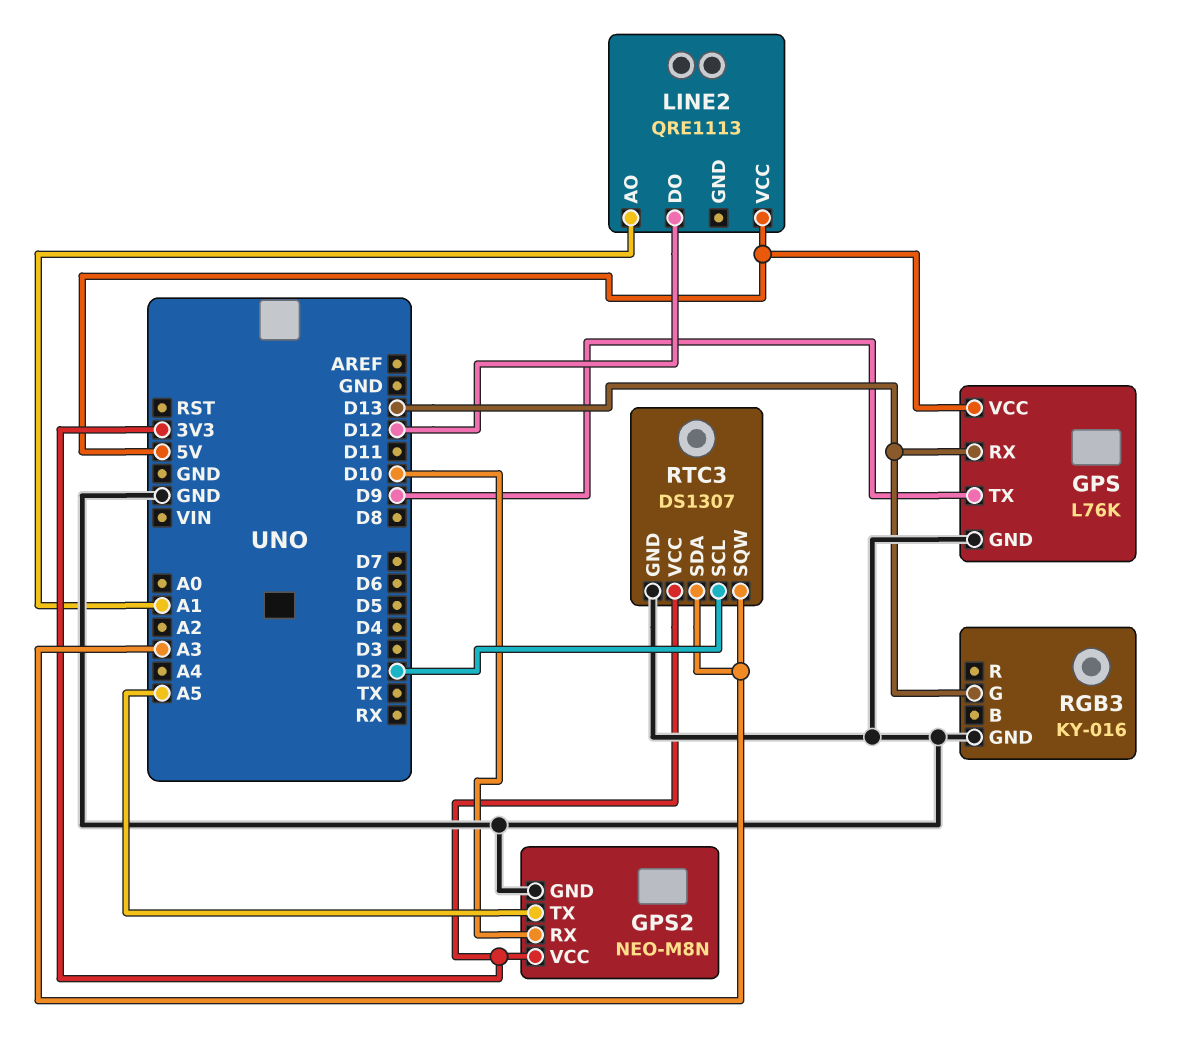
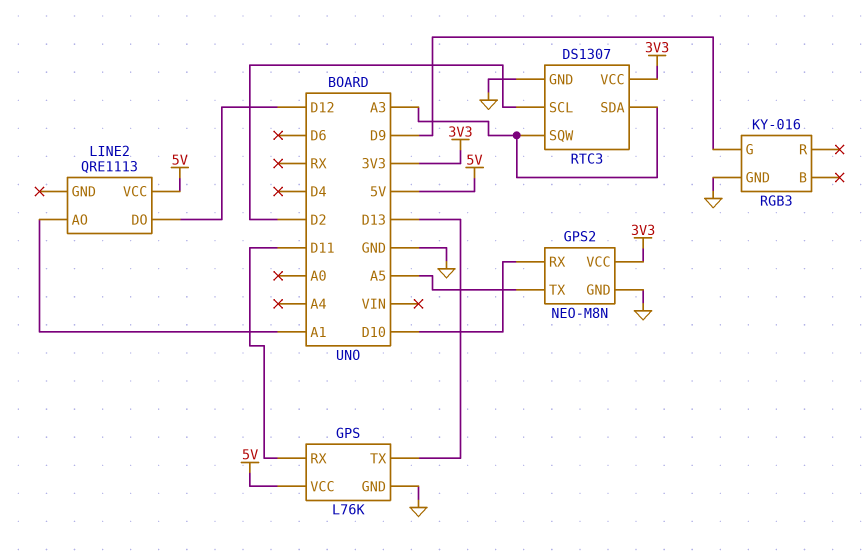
GPS pin RX: D13 -> D11
GPS pin TX: D9 -> D13
RGB3 pin G: D13 -> D9

